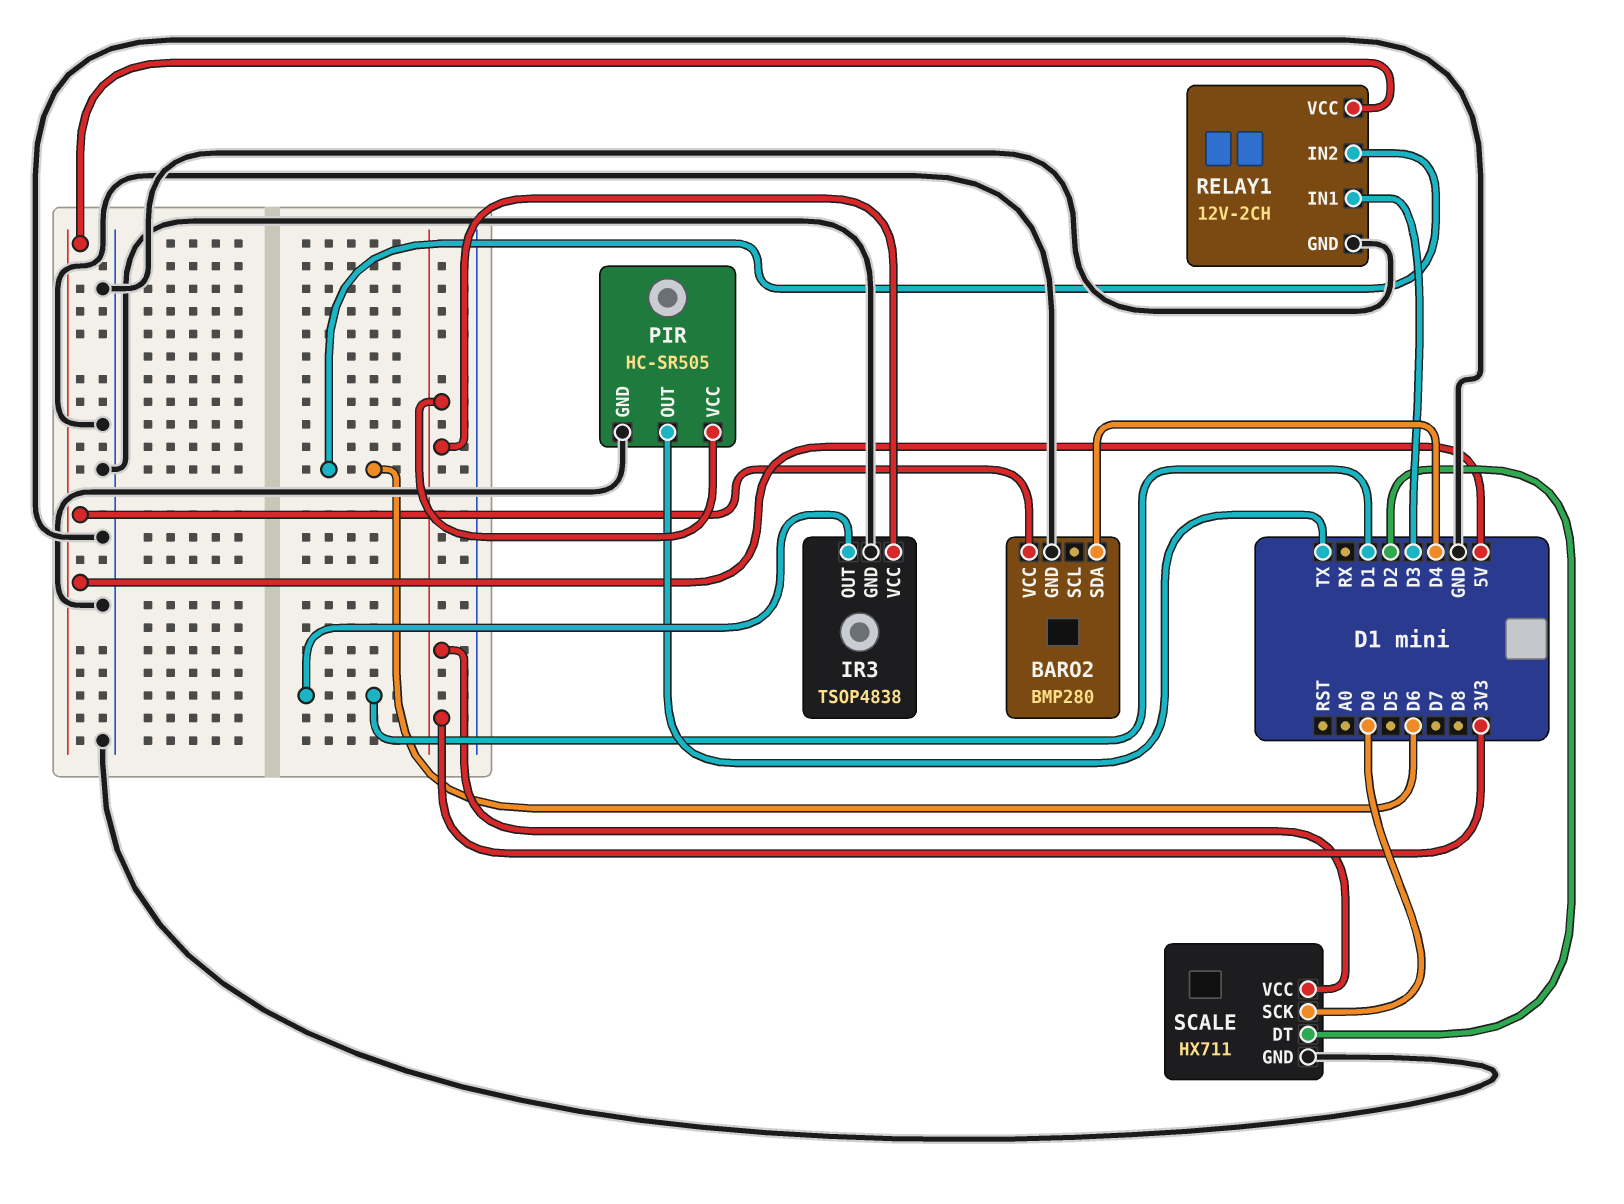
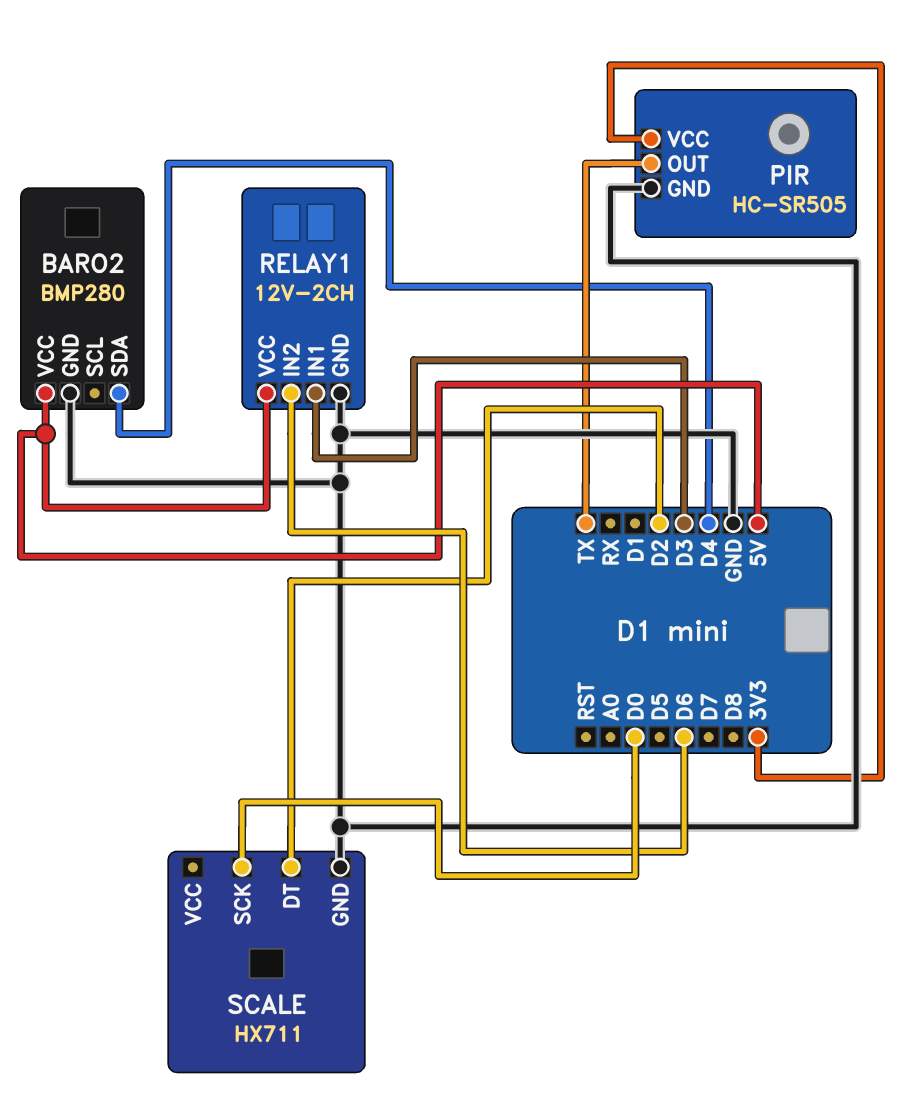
IR3: TSOP4838 -> none
IR3 pin GND: GND -> none
IR3 pin OUT: D1 -> none
IR3 pin VCC: 3V3 -> none
SCALE pin VCC: 3V3 -> none

